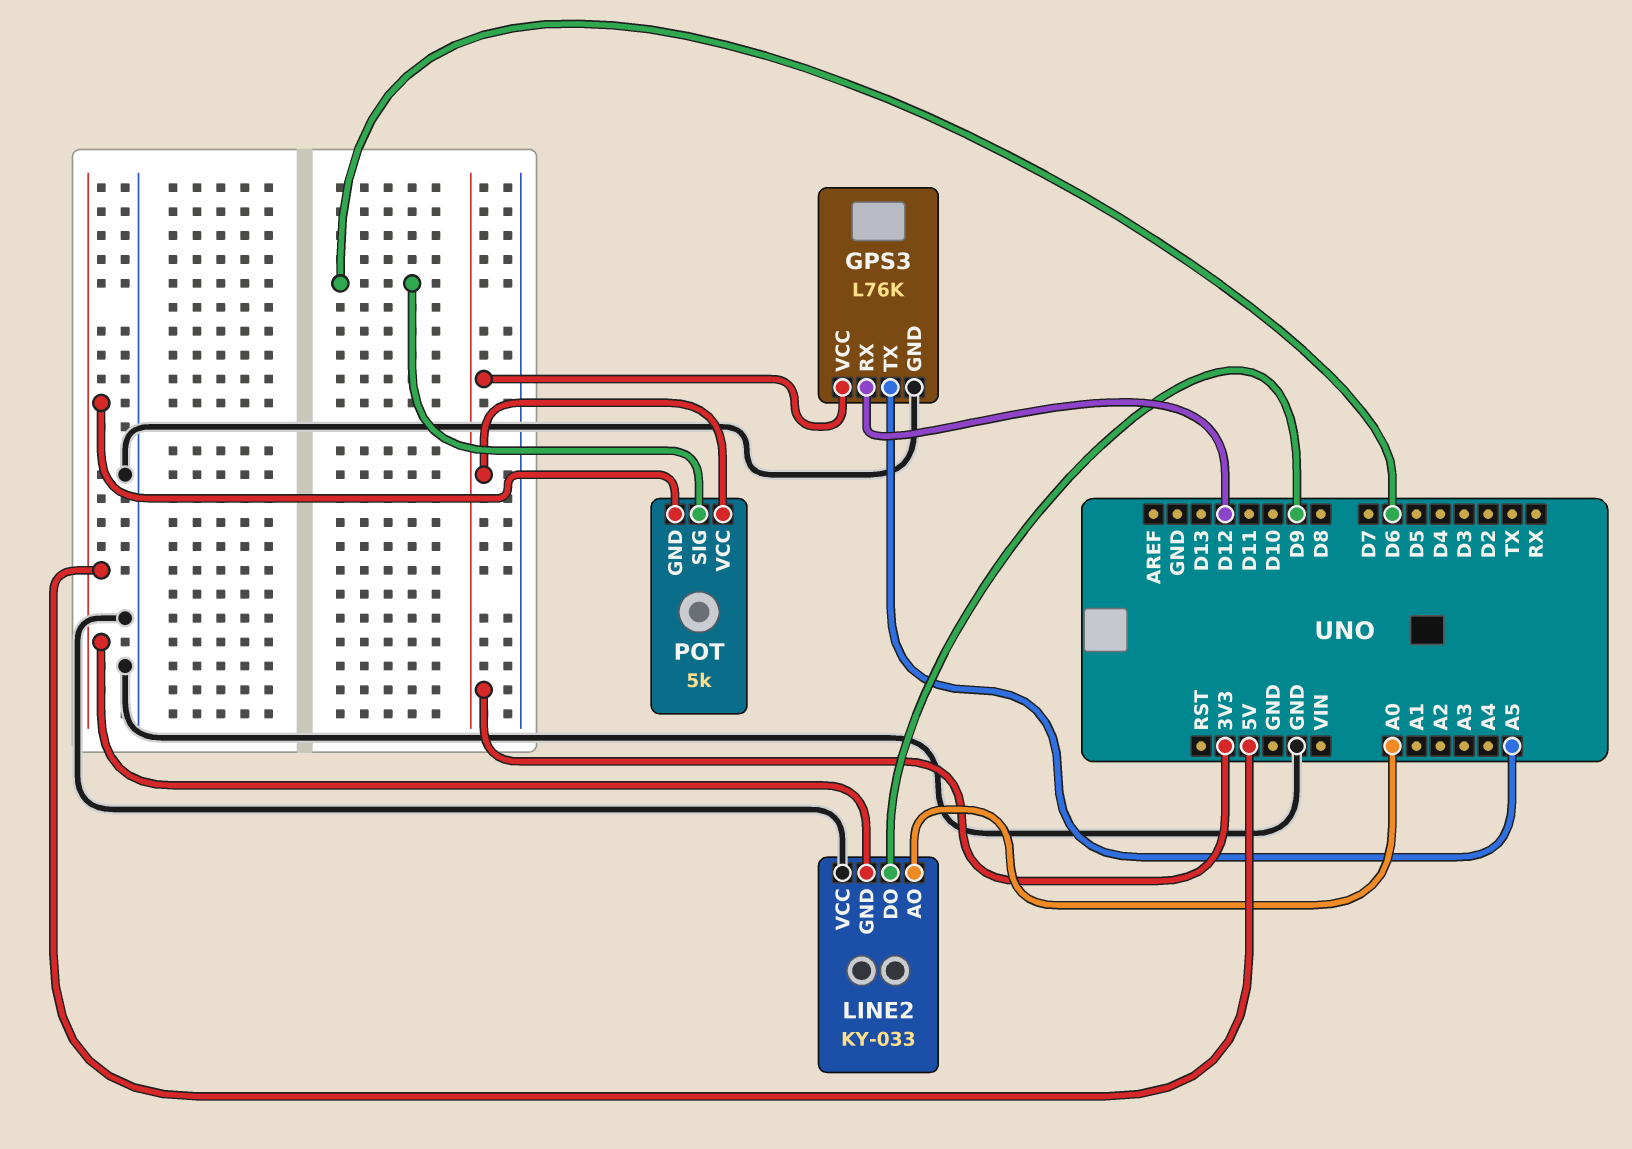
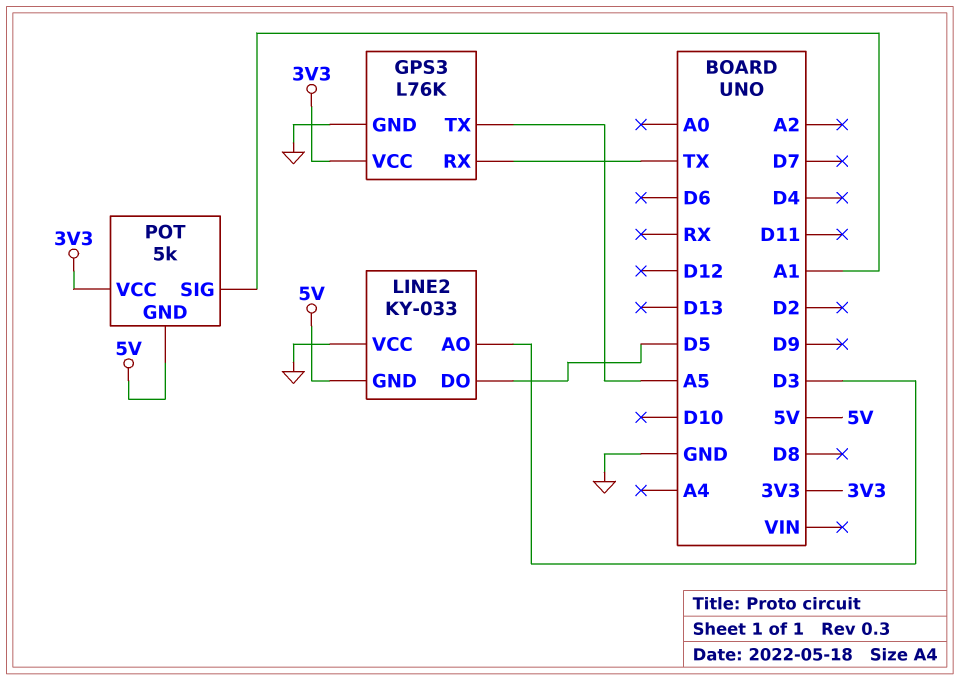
GPS3 pin RX: D12 -> TX
LINE2 pin AO: A0 -> D3
LINE2 pin DO: D9 -> D5
POT pin SIG: D6 -> A1

